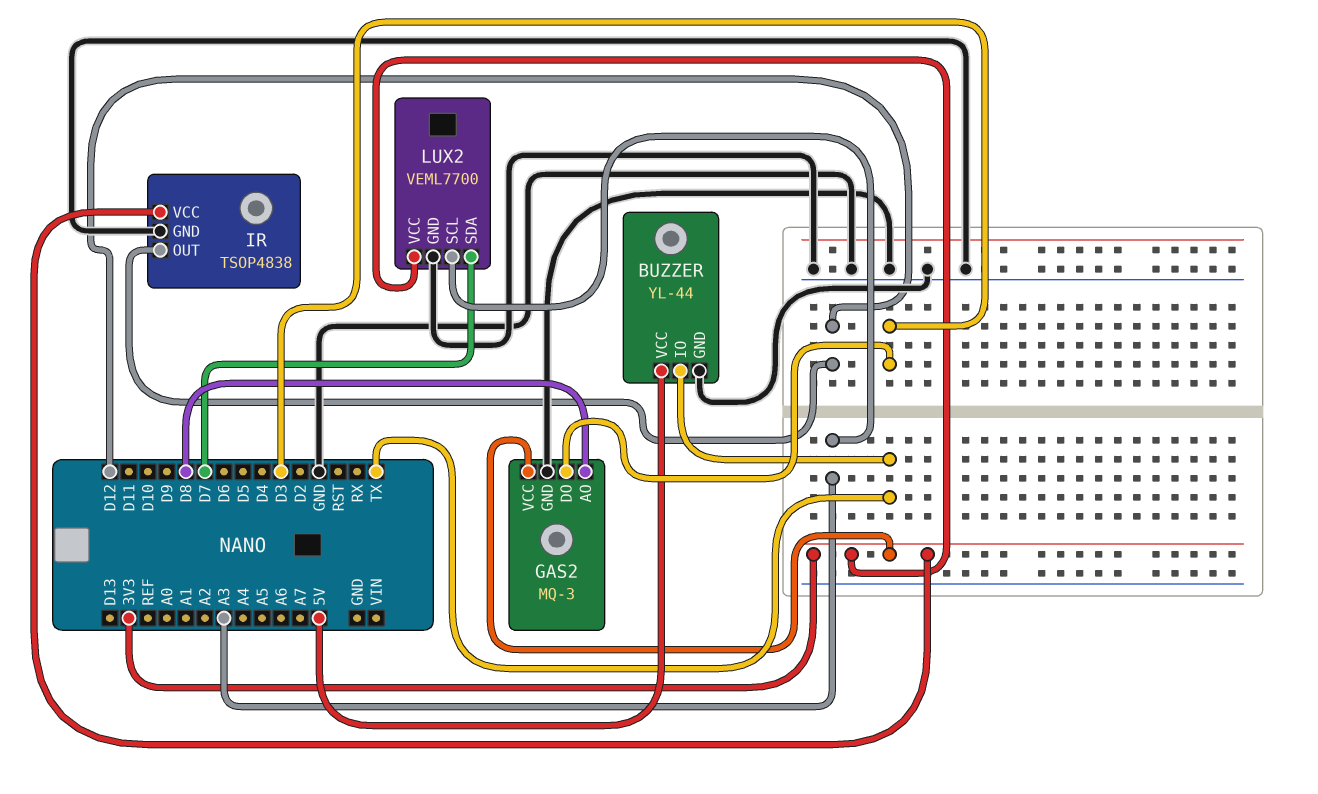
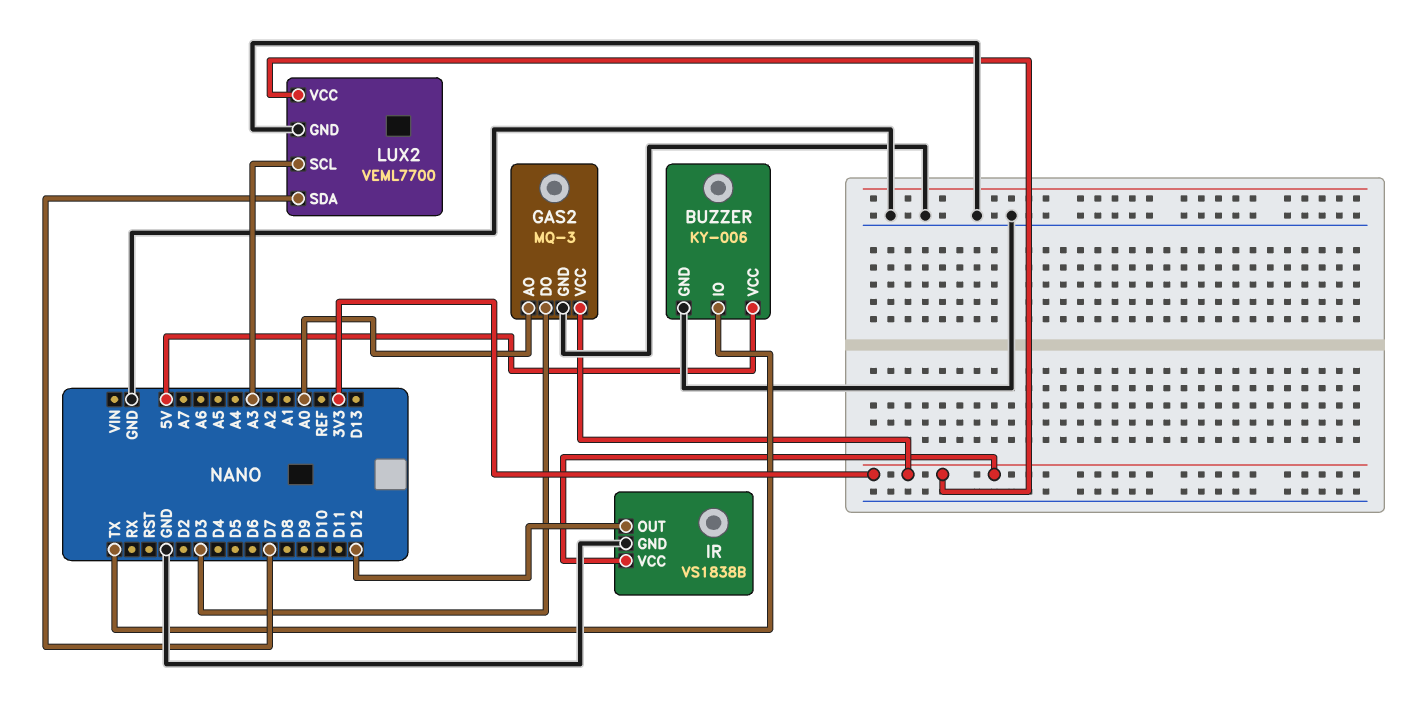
BUZZER: YL-44 -> KY-006
GAS2 pin AO: D8 -> A0
IR: TSOP4838 -> VS1838B

